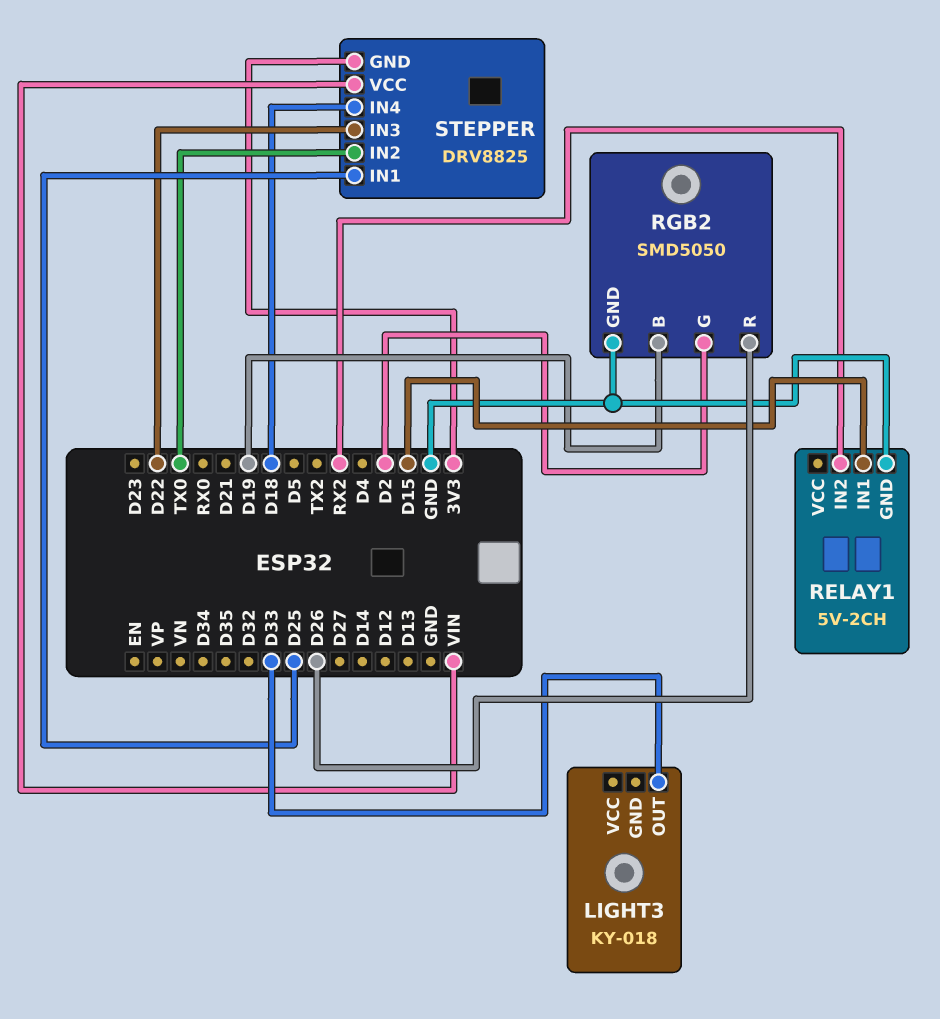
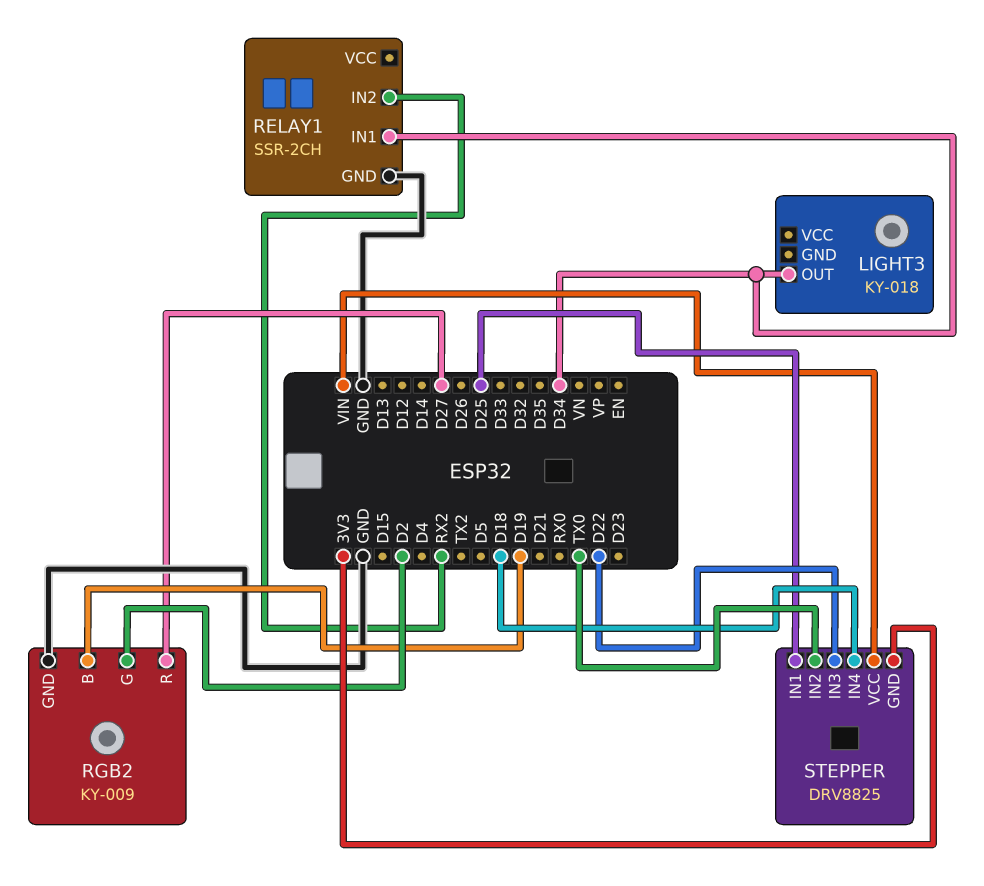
LIGHT3 pin OUT: D33 -> D34
RELAY1: 5V-2CH -> SSR-2CH
RELAY1 pin IN1: D15 -> D34
RGB2: SMD5050 -> KY-009
RGB2 pin R: D26 -> D27

